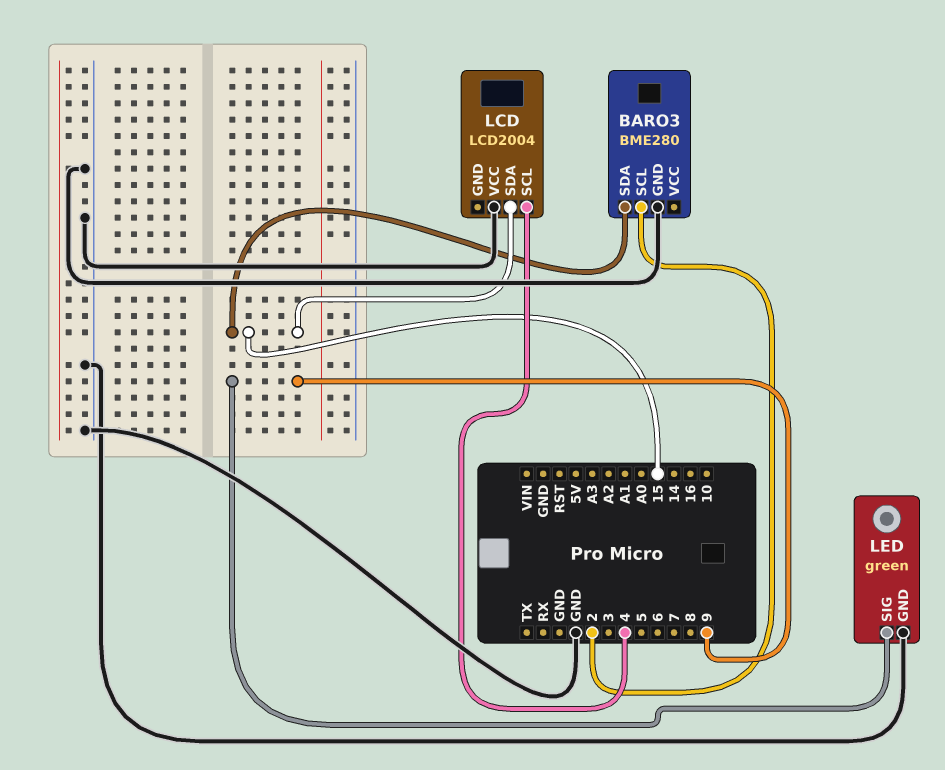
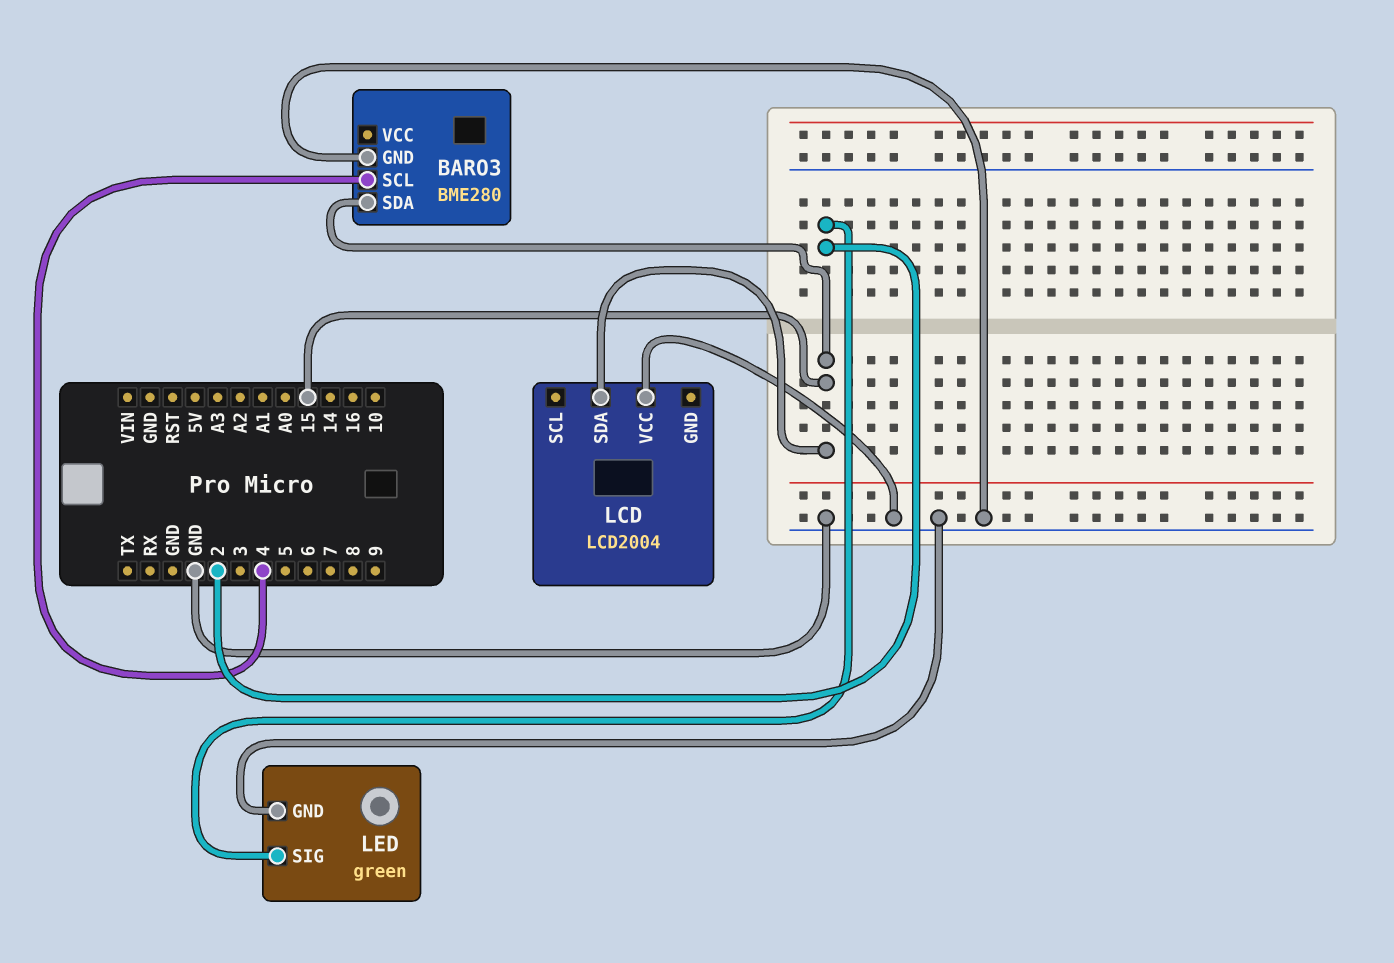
BARO3 pin SCL: 2 -> 4
LCD pin SCL: 4 -> none
LED pin SIG: 9 -> 2

